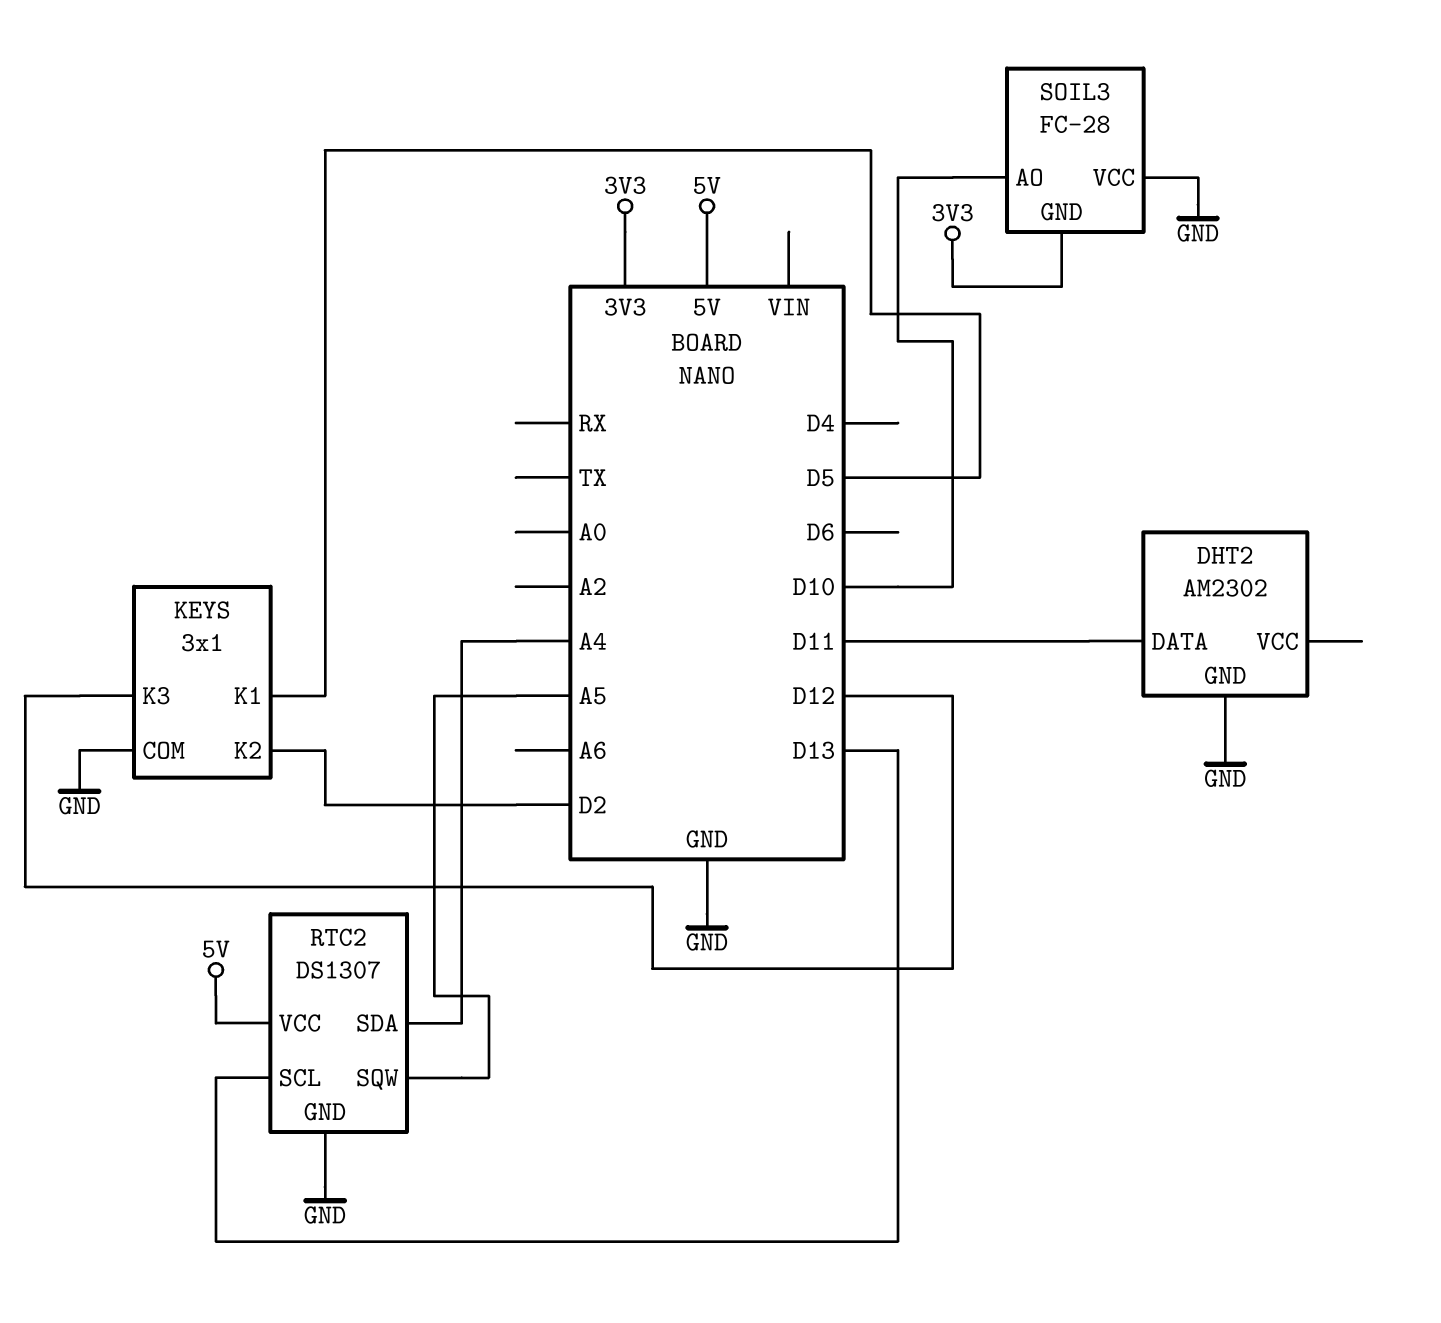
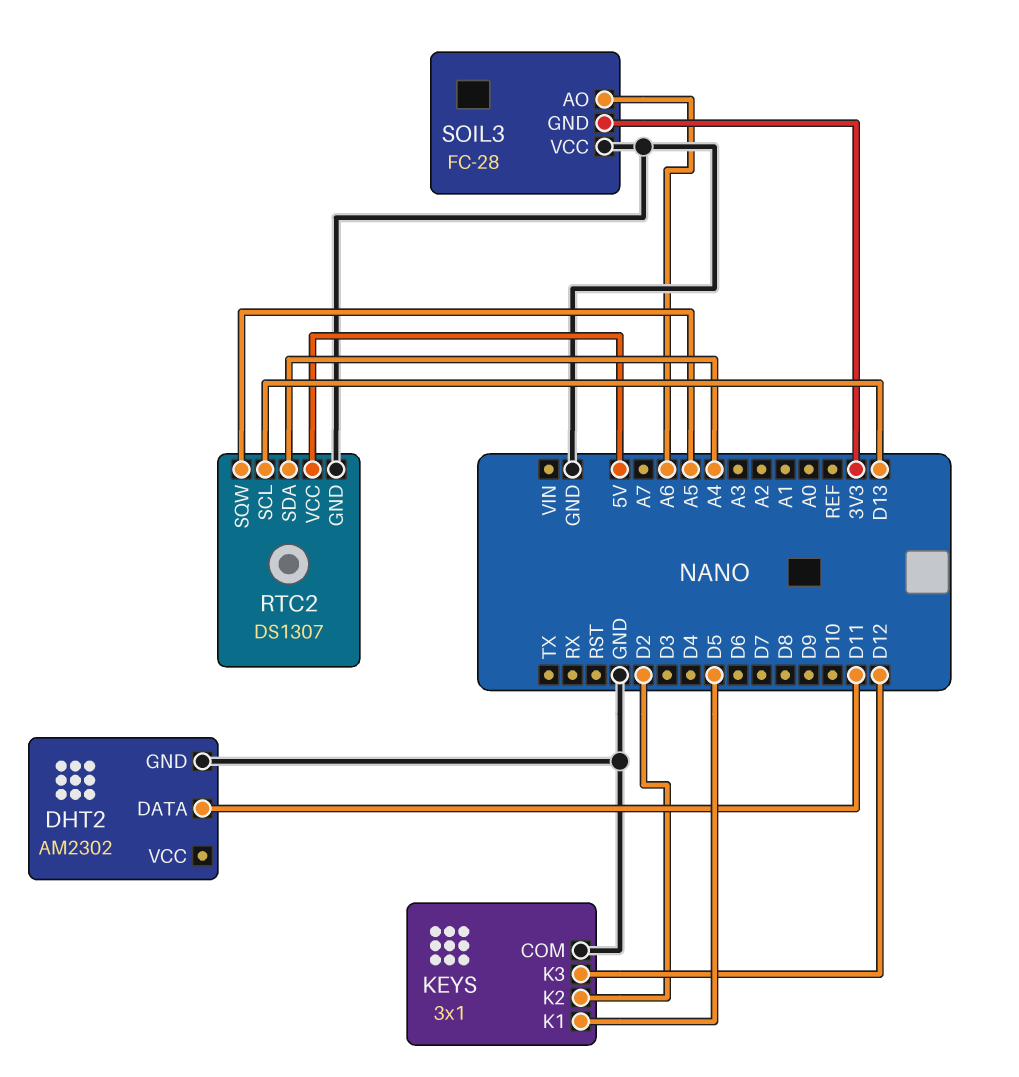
SOIL3 pin AO: D10 -> A6

